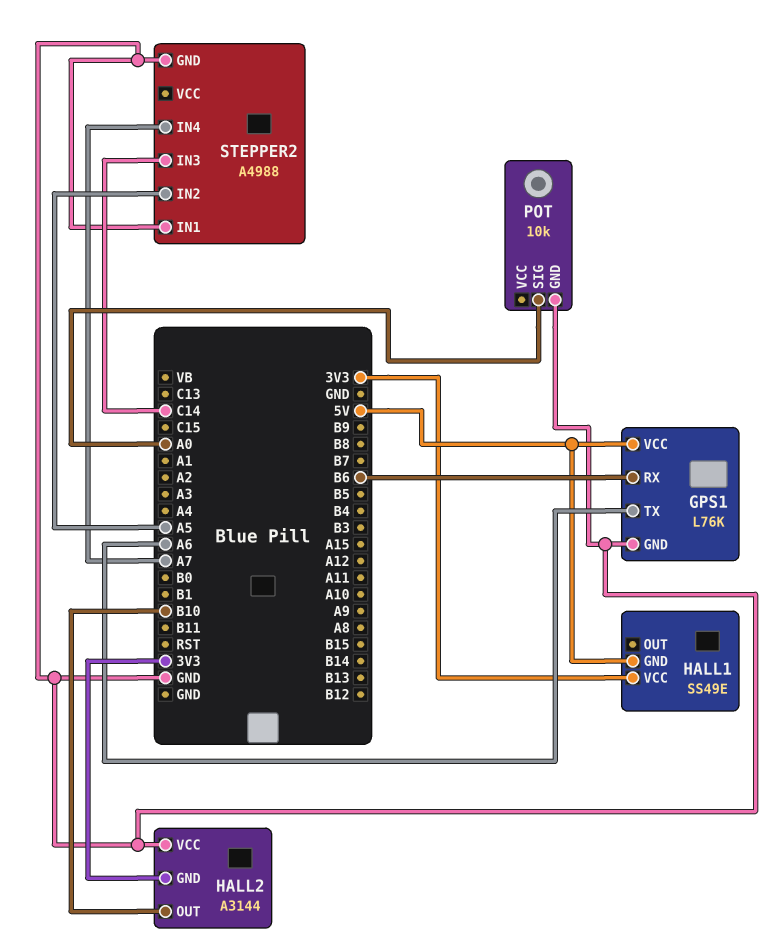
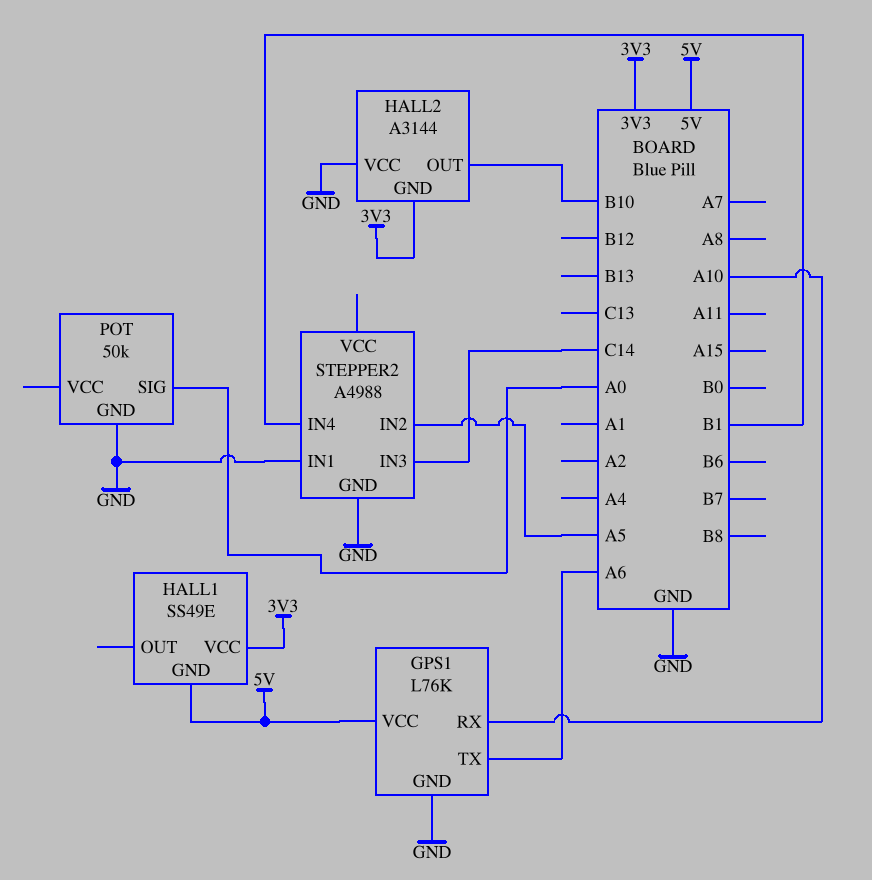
GPS1 pin RX: B6 -> A10
POT: 10k -> 50k
STEPPER2 pin IN4: A7 -> B1

